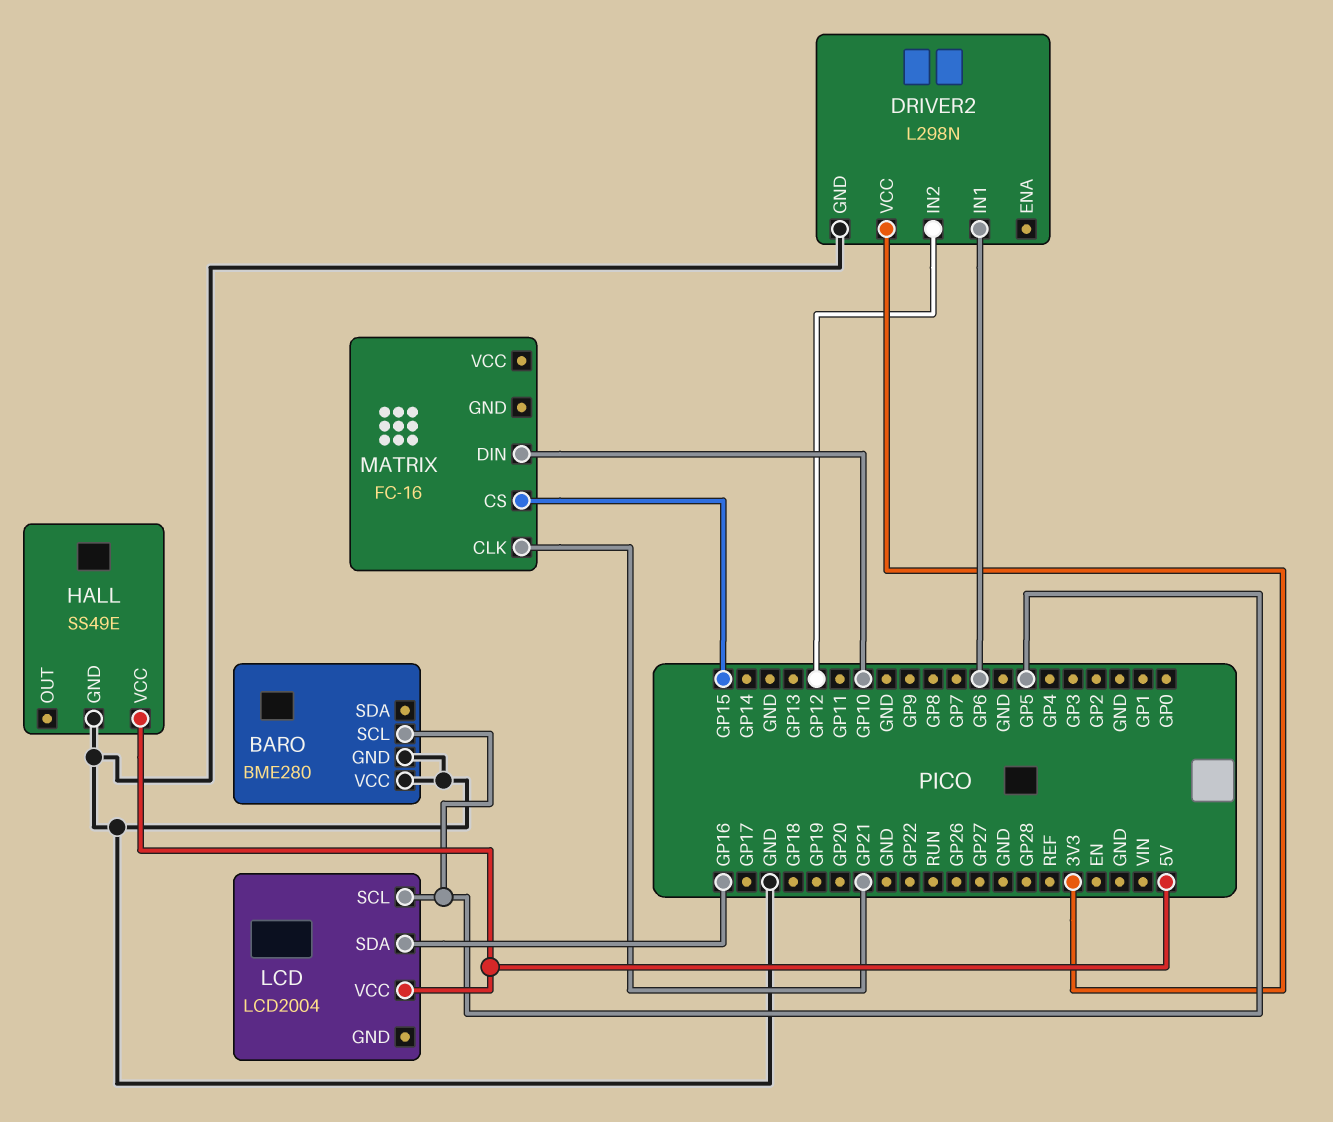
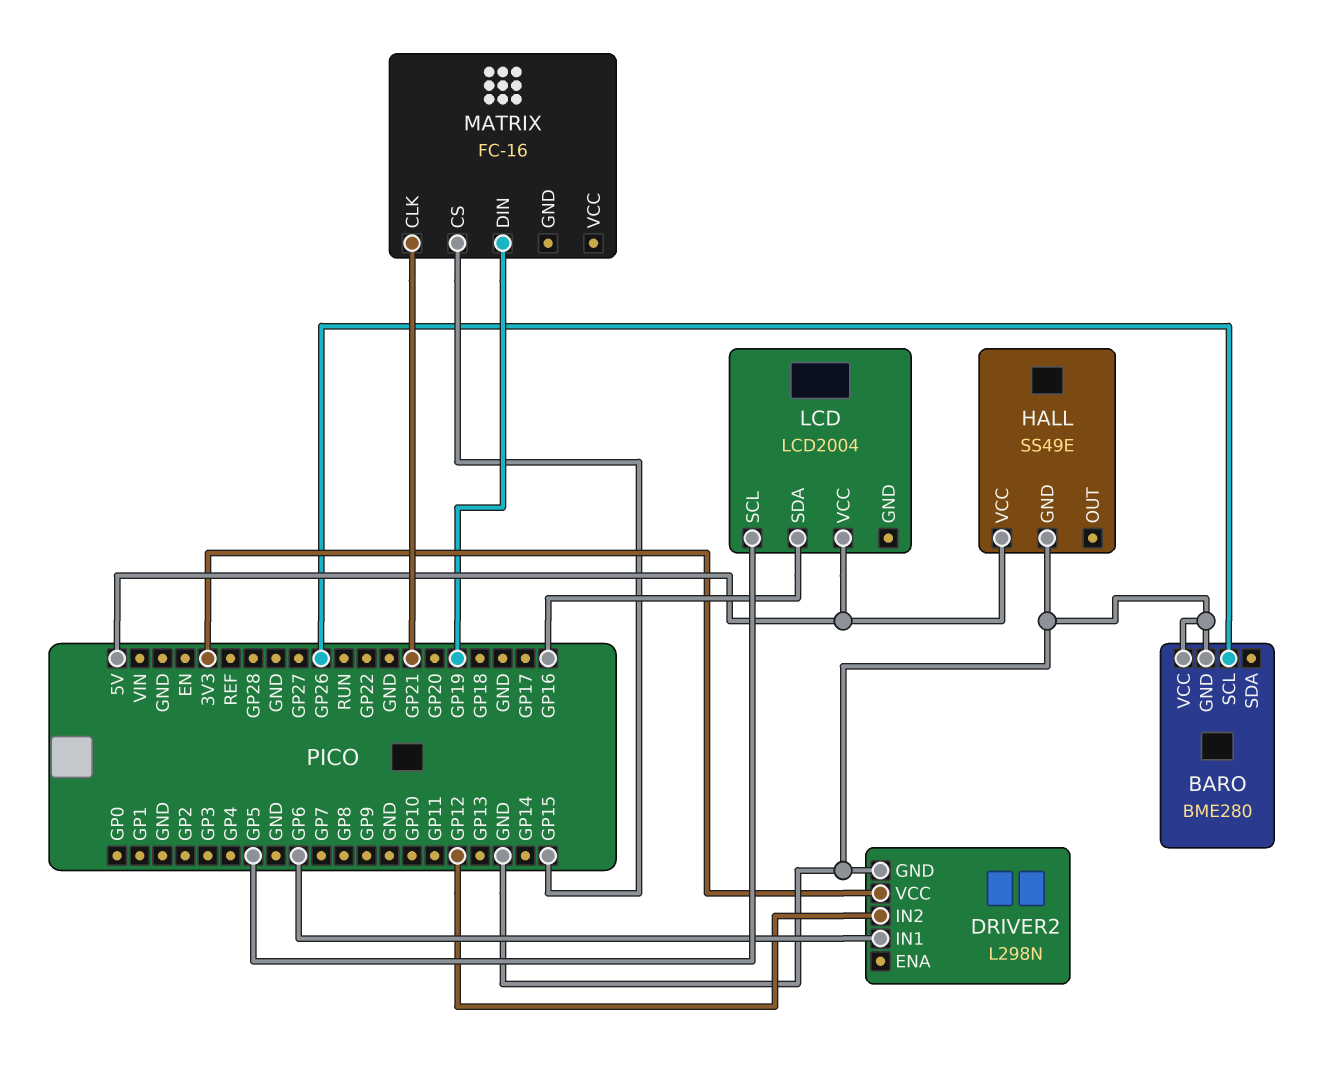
BARO pin SCL: GP5 -> GP26
MATRIX pin DIN: GP10 -> GP19

